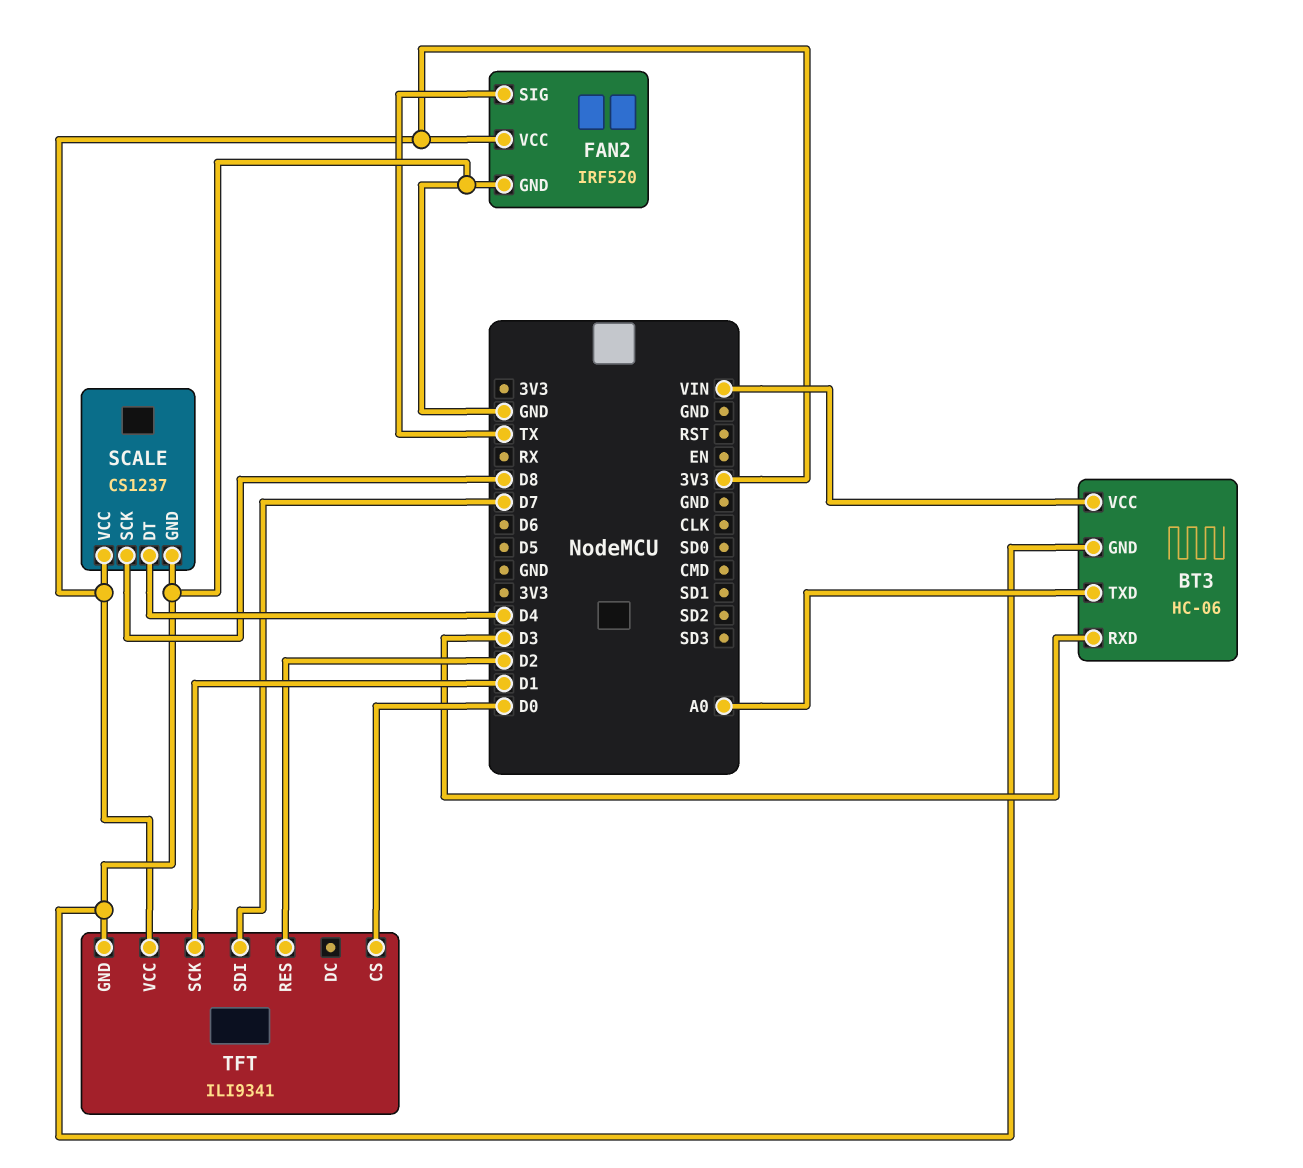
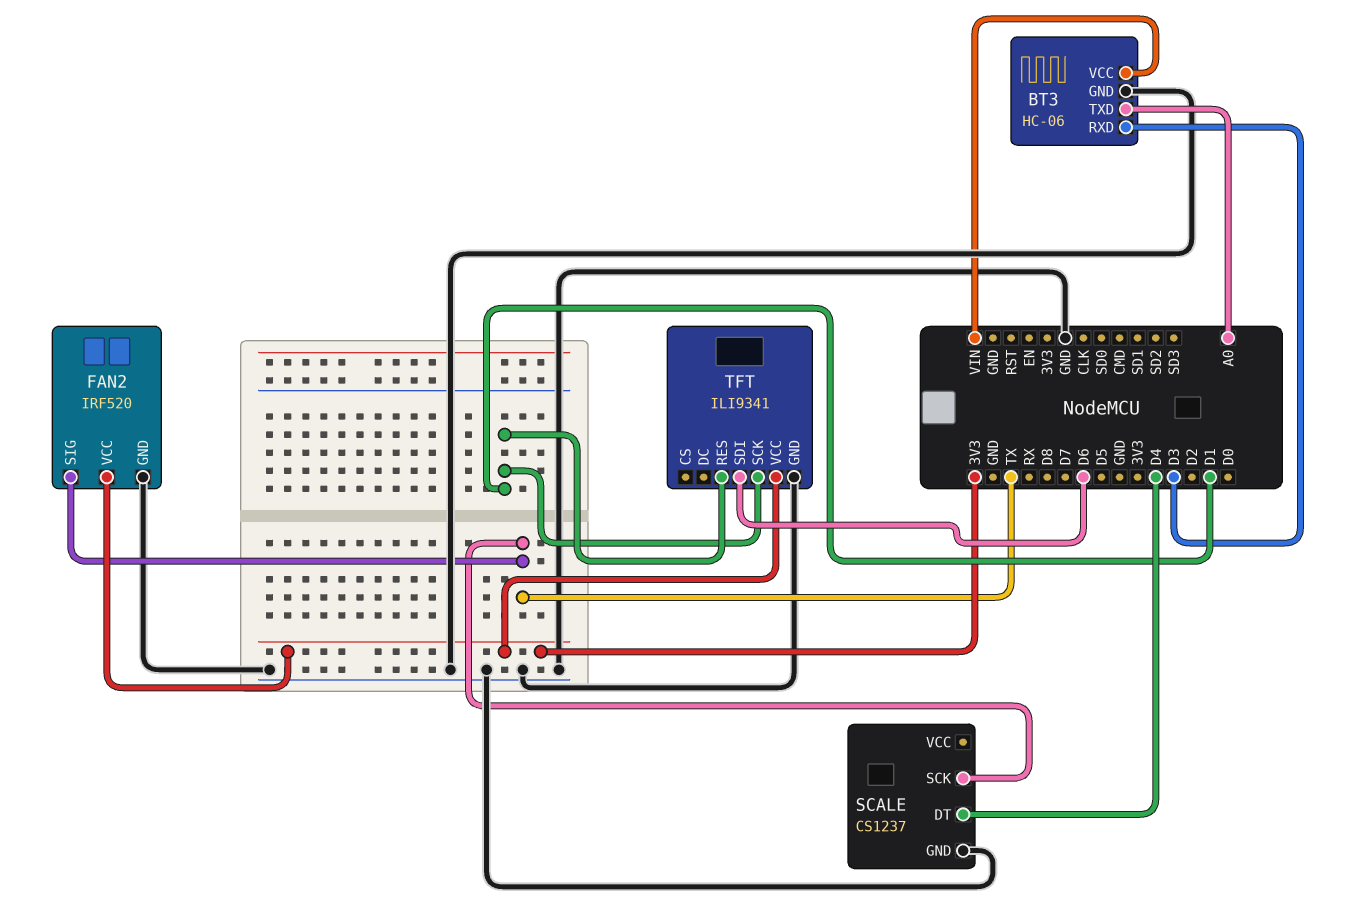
SCALE pin SCK: D8 -> TX
SCALE pin VCC: 3V3 -> none
TFT pin CS: D0 -> none
TFT pin RES: D2 -> D1
TFT pin SDI: D7 -> D6

